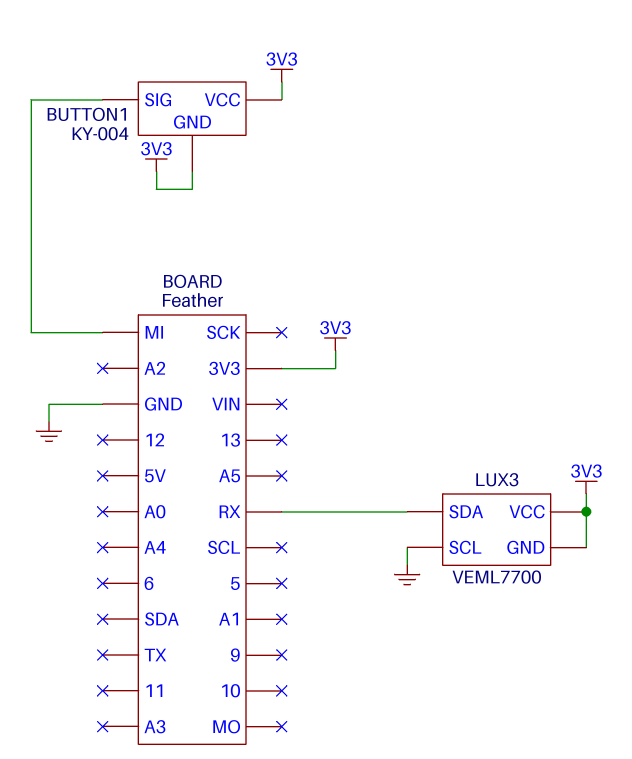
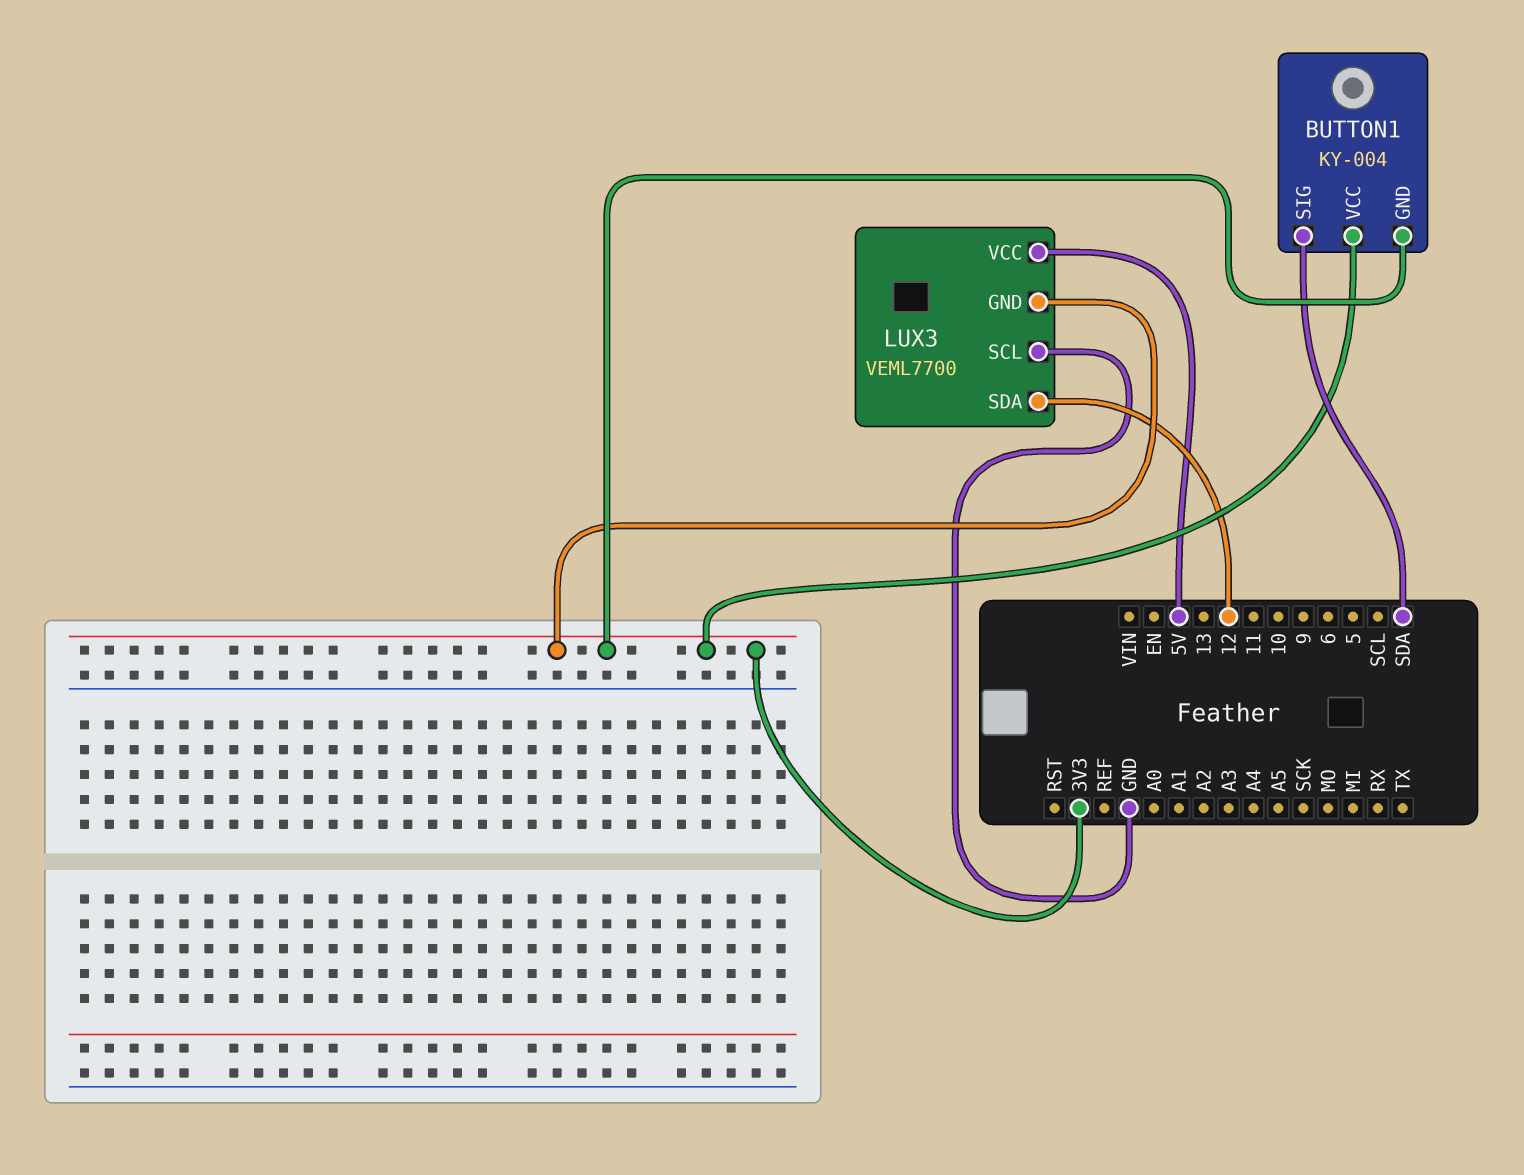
BUTTON1 pin SIG: MI -> SDA
LUX3 pin SDA: RX -> 12
LUX3 pin VCC: 3V3 -> 5V

